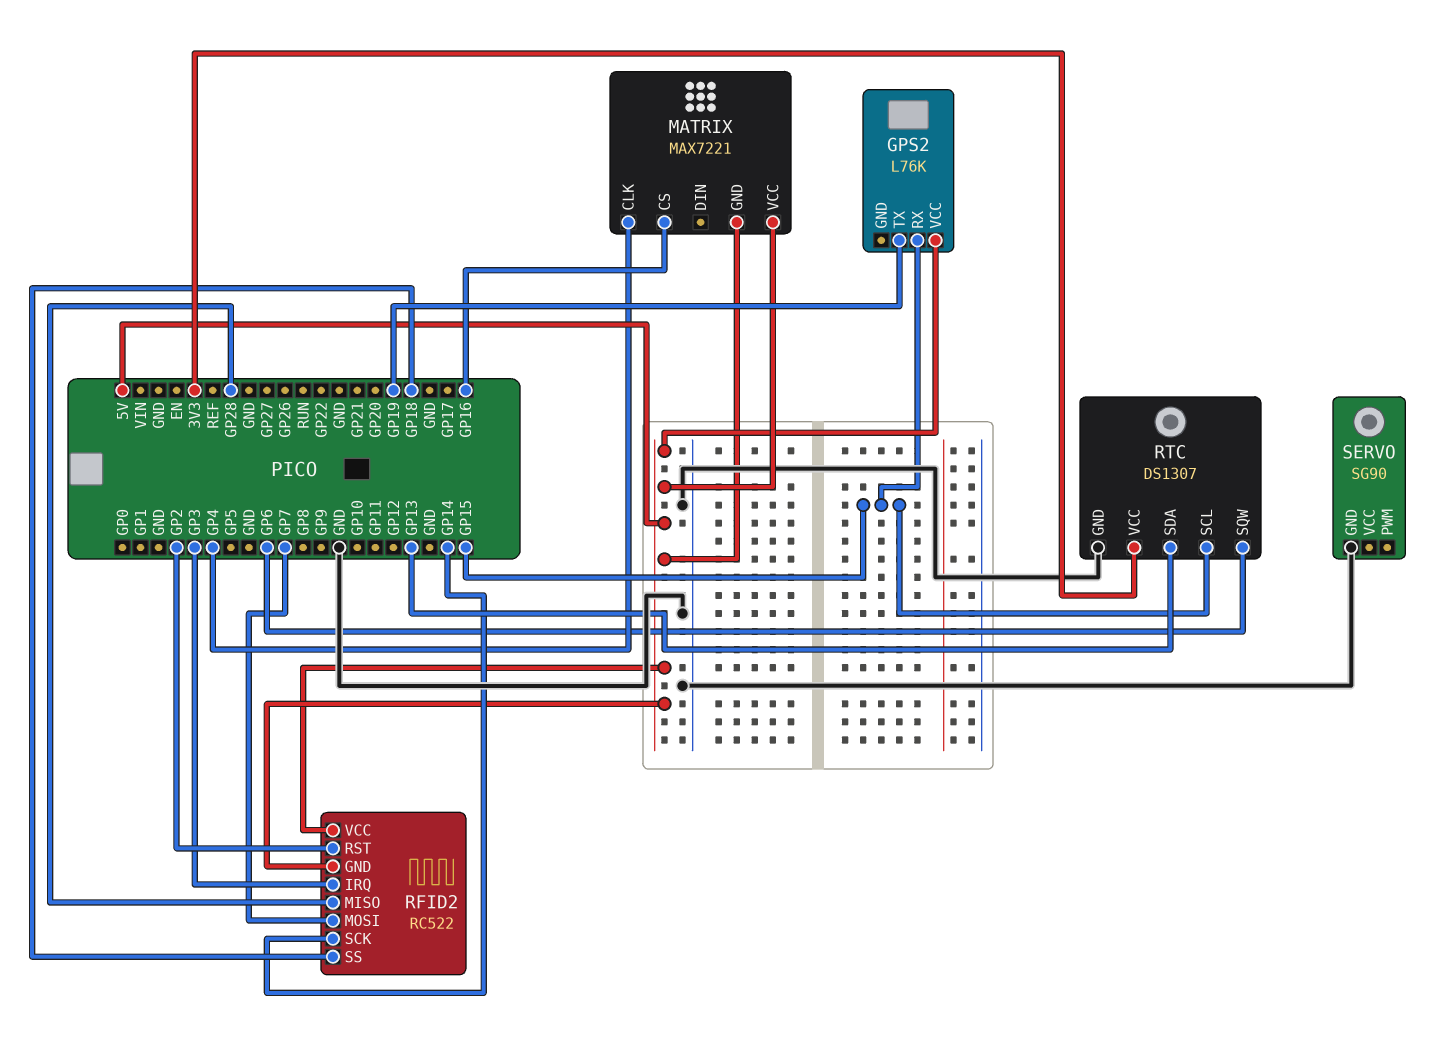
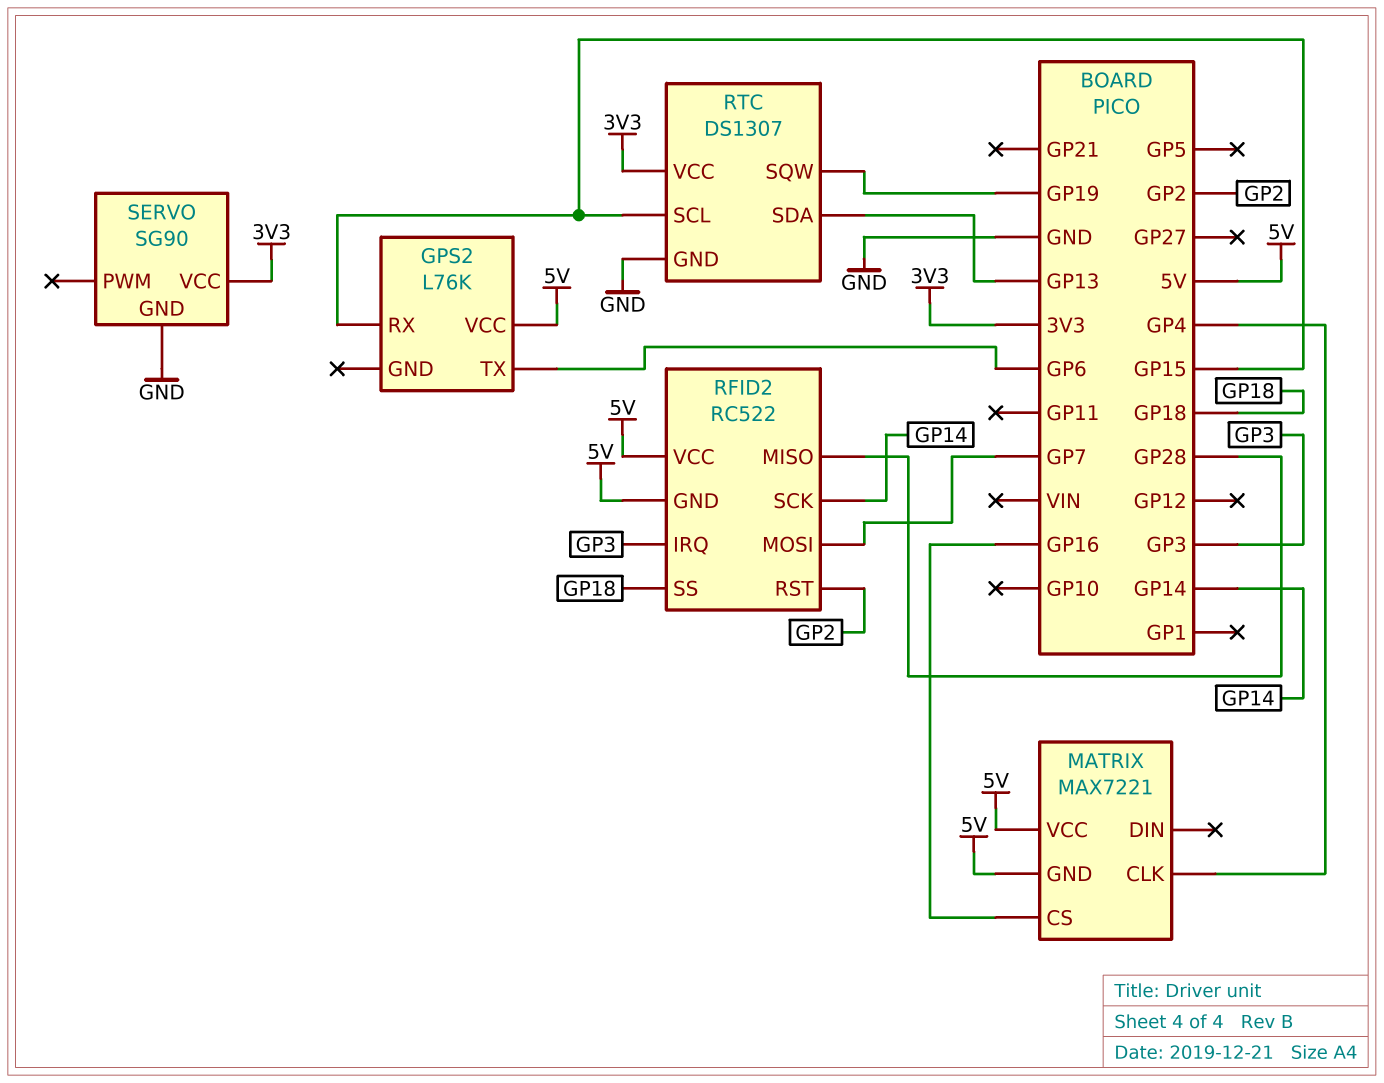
GPS2 pin TX: GP19 -> GP6
RTC pin SQW: GP6 -> GP19
SERVO pin VCC: none -> 3V3

